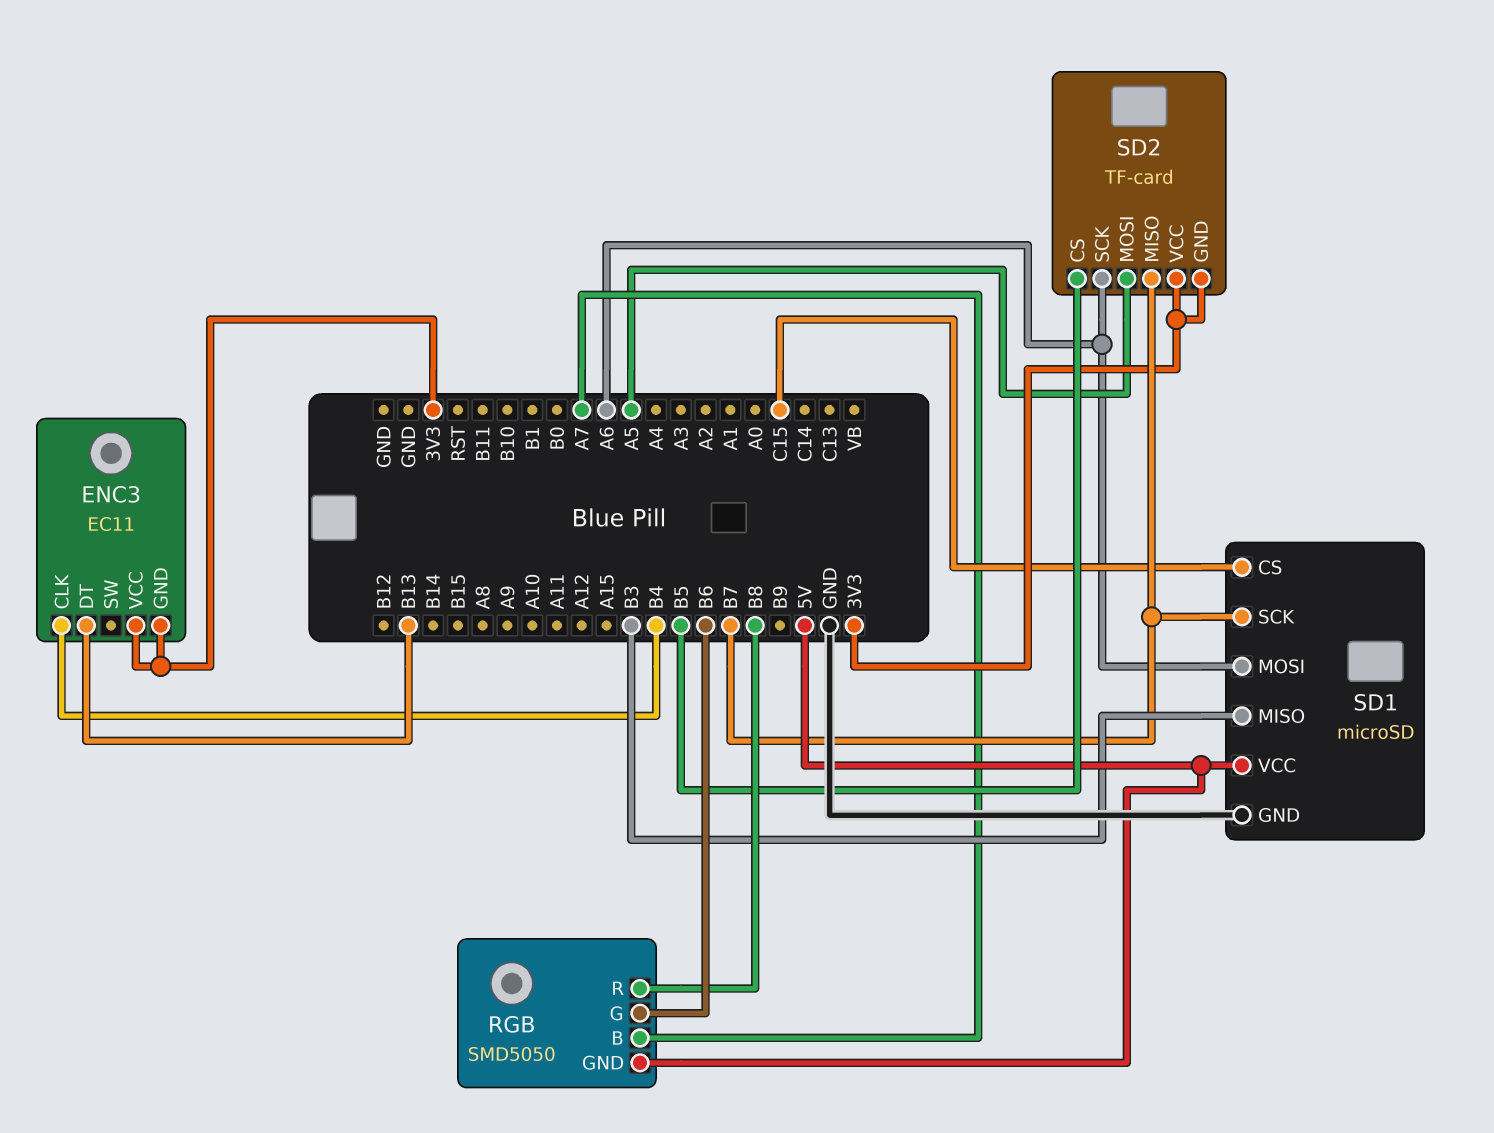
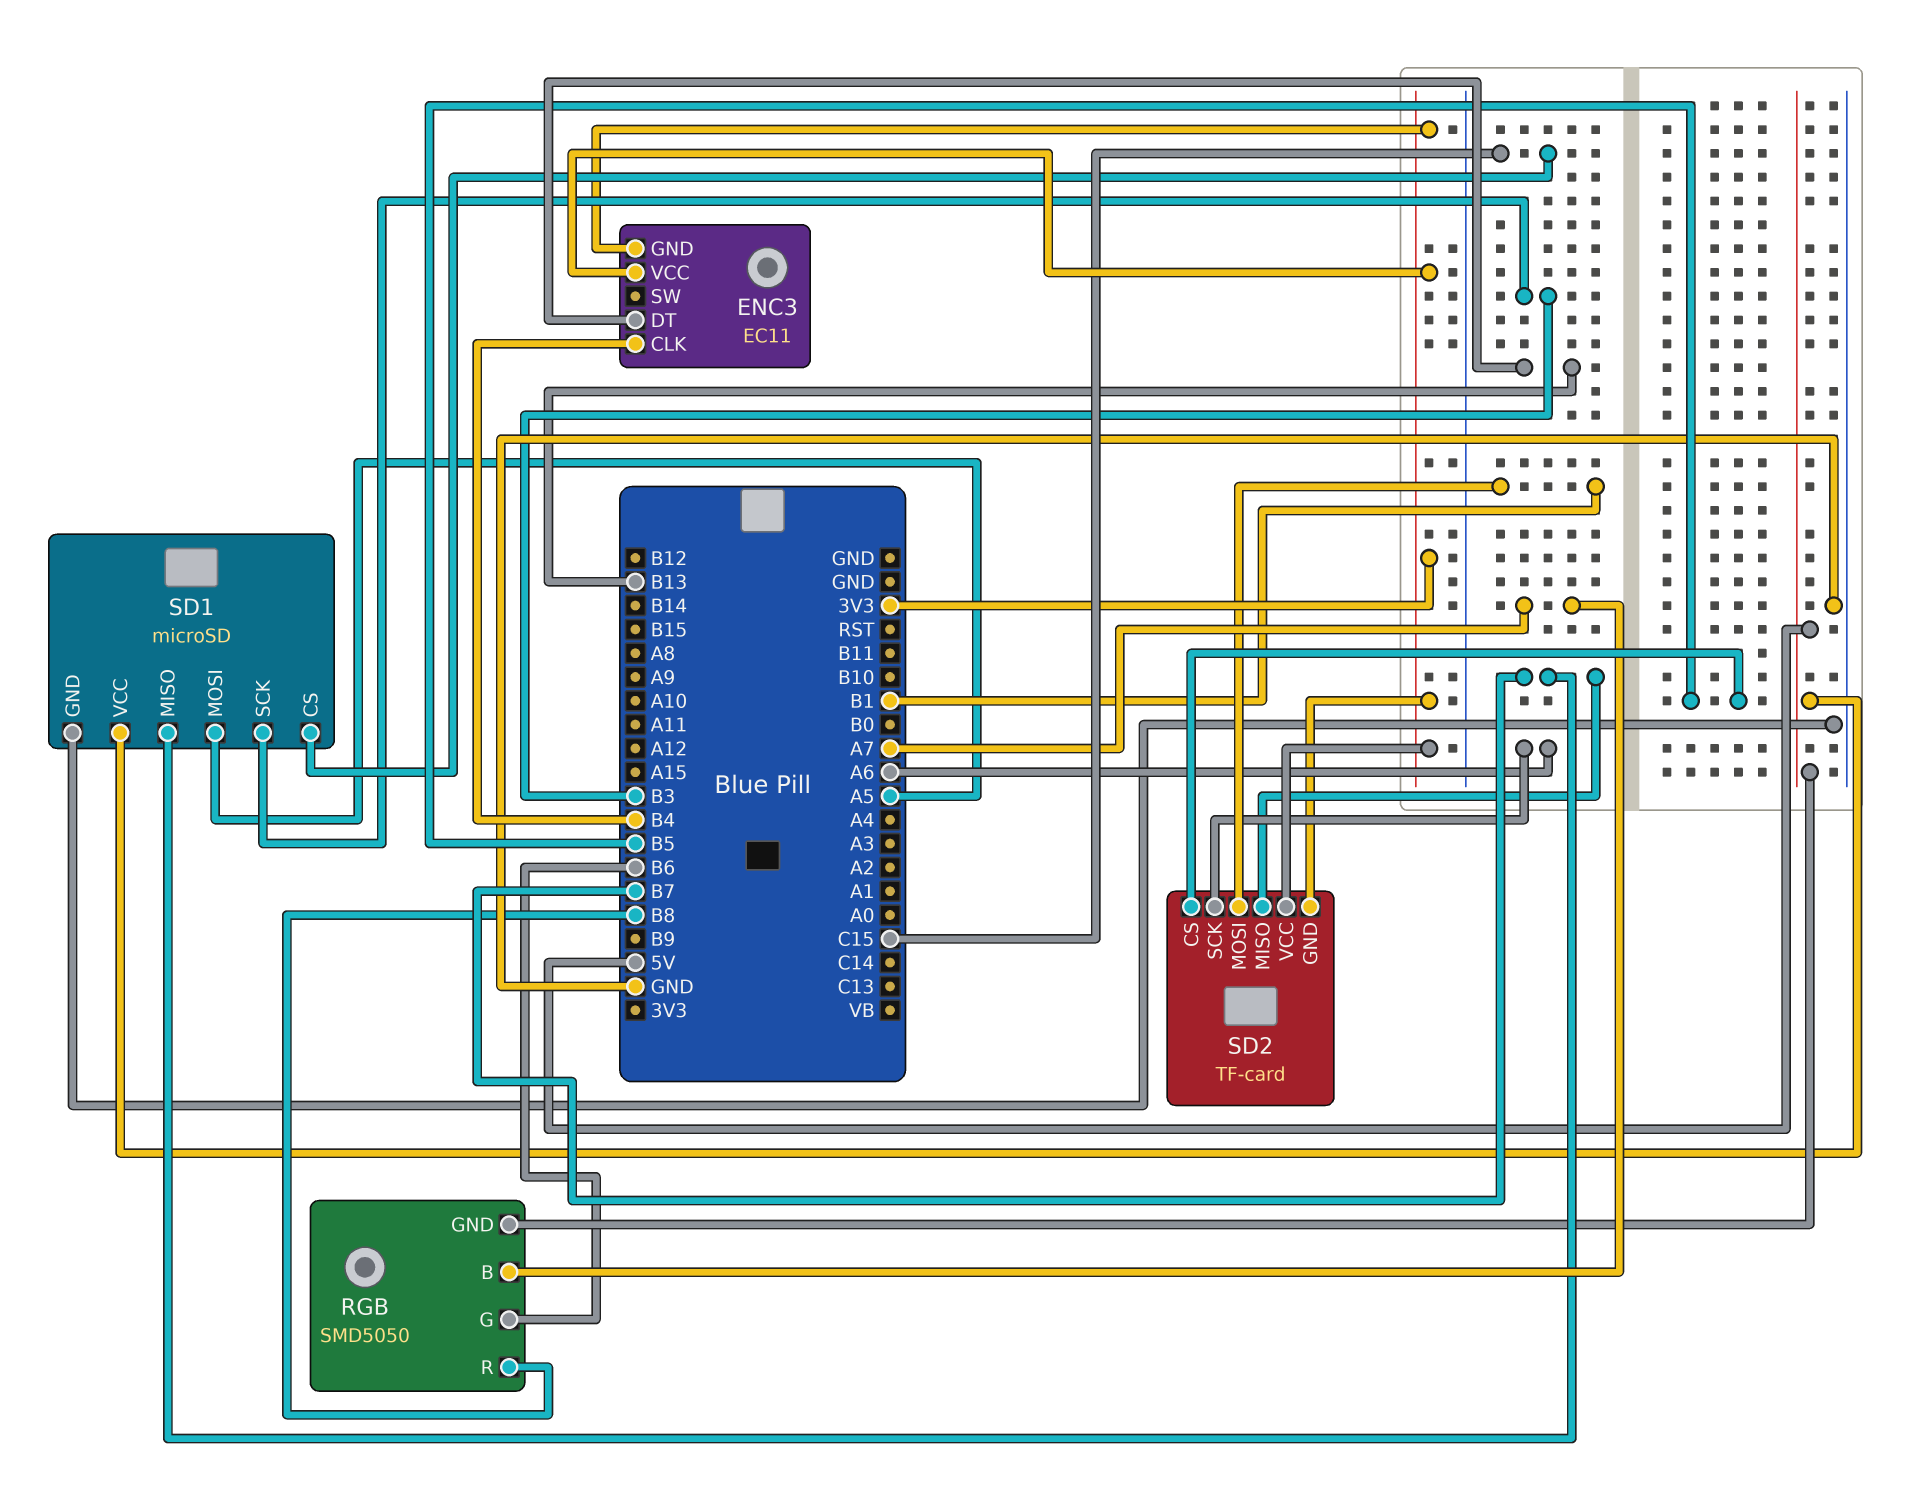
SD1 pin MISO: B3 -> B7
SD1 pin MOSI: A6 -> A5
SD1 pin SCK: B7 -> B3
SD2 pin MOSI: A5 -> B1

